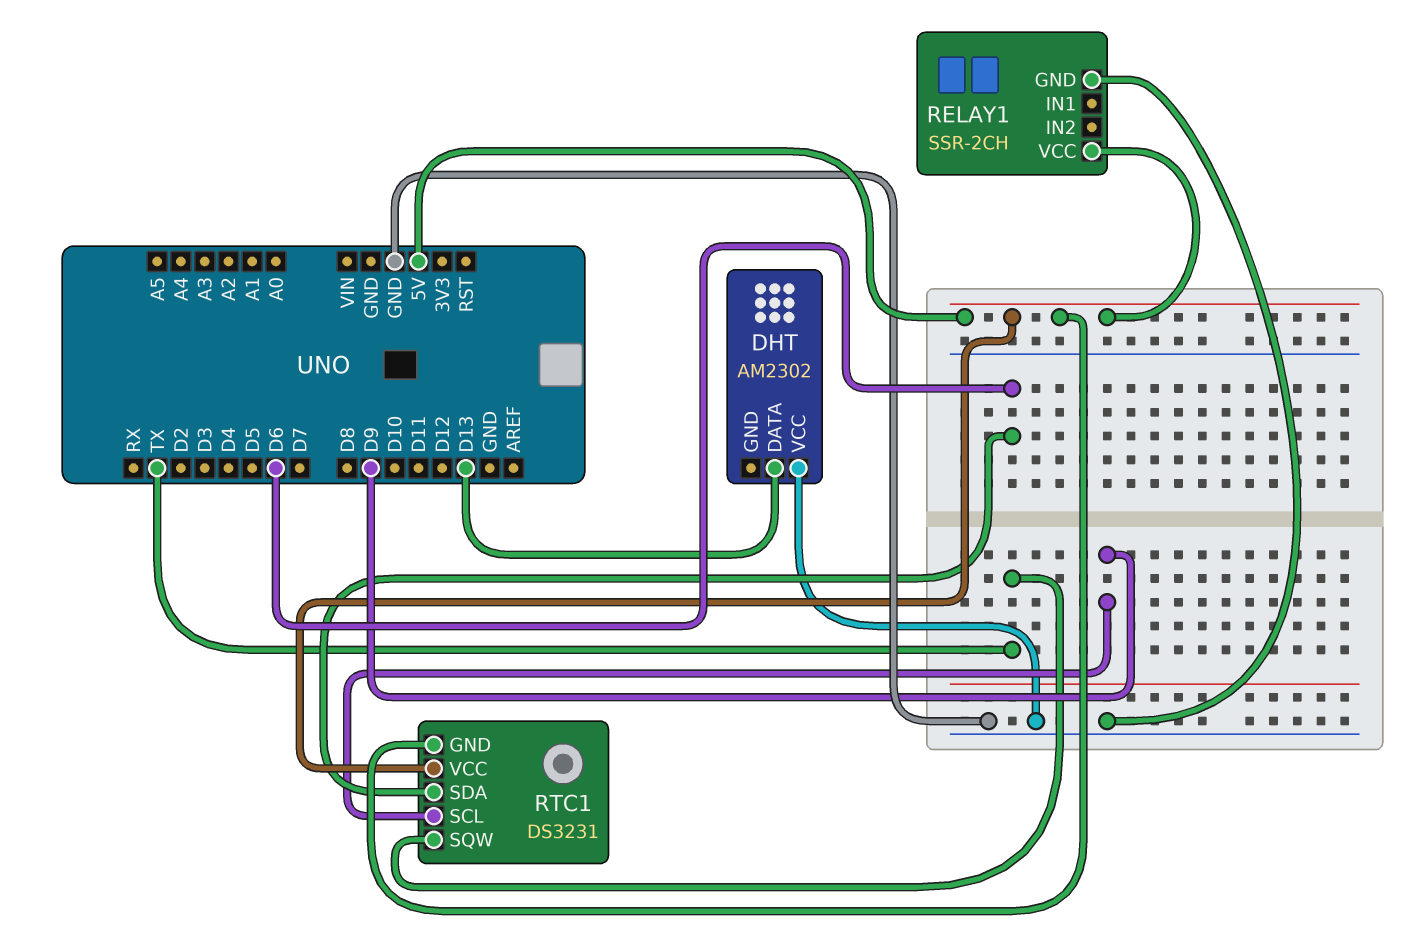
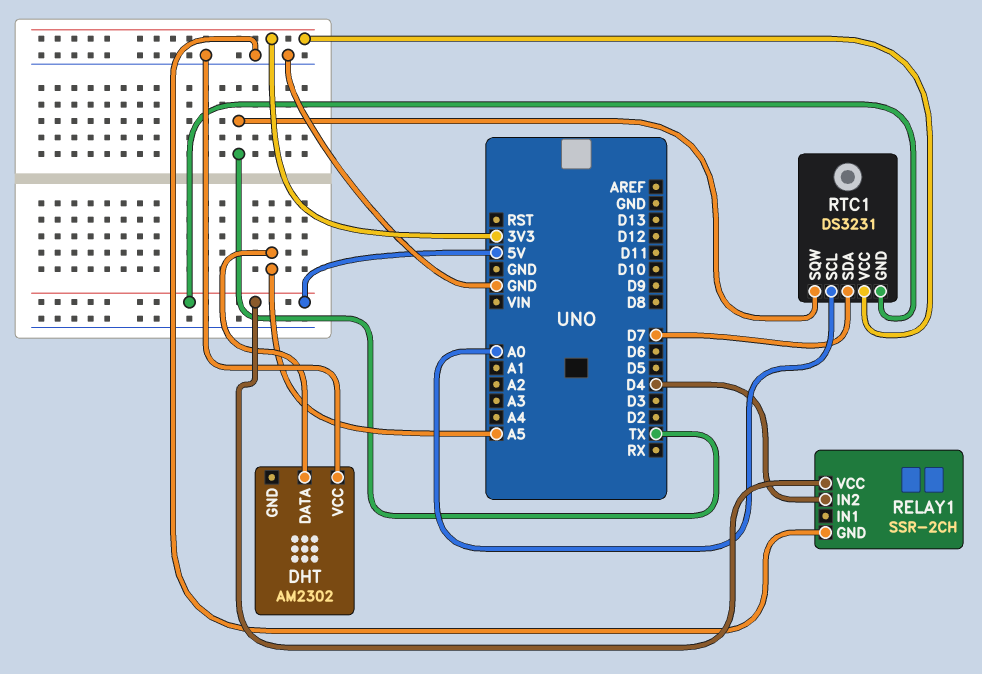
DHT pin DATA: D13 -> A5
RELAY1 pin IN2: none -> D4
RTC1 pin SCL: D9 -> A0
RTC1 pin SDA: D6 -> D7
RTC1 pin VCC: 5V -> 3V3

